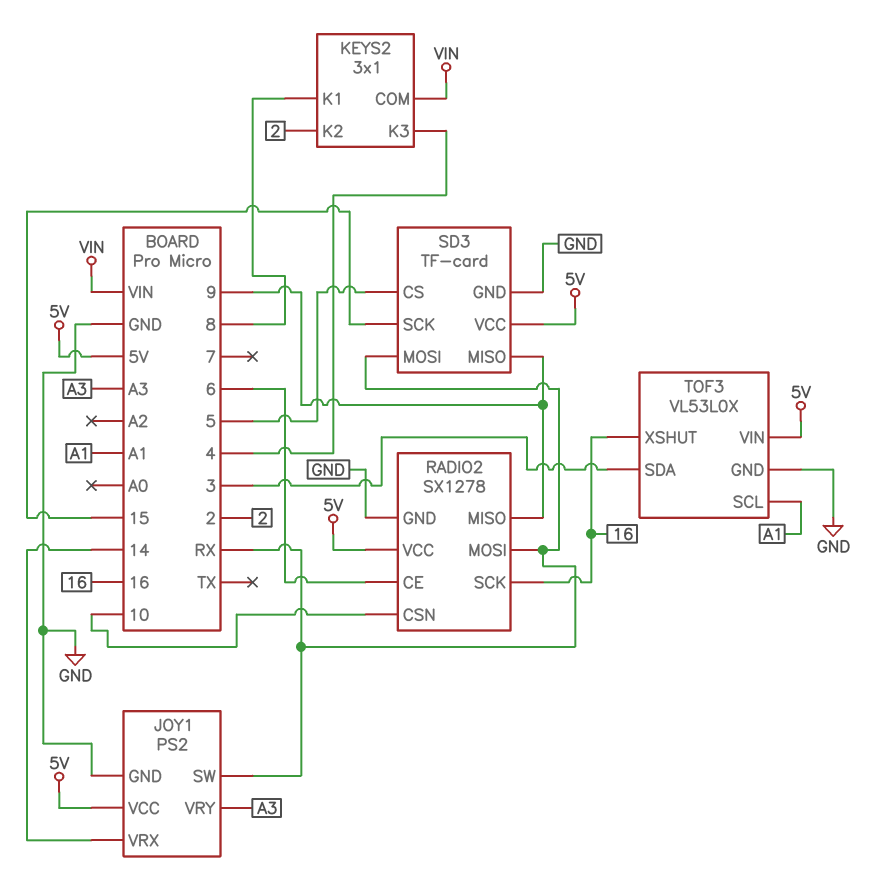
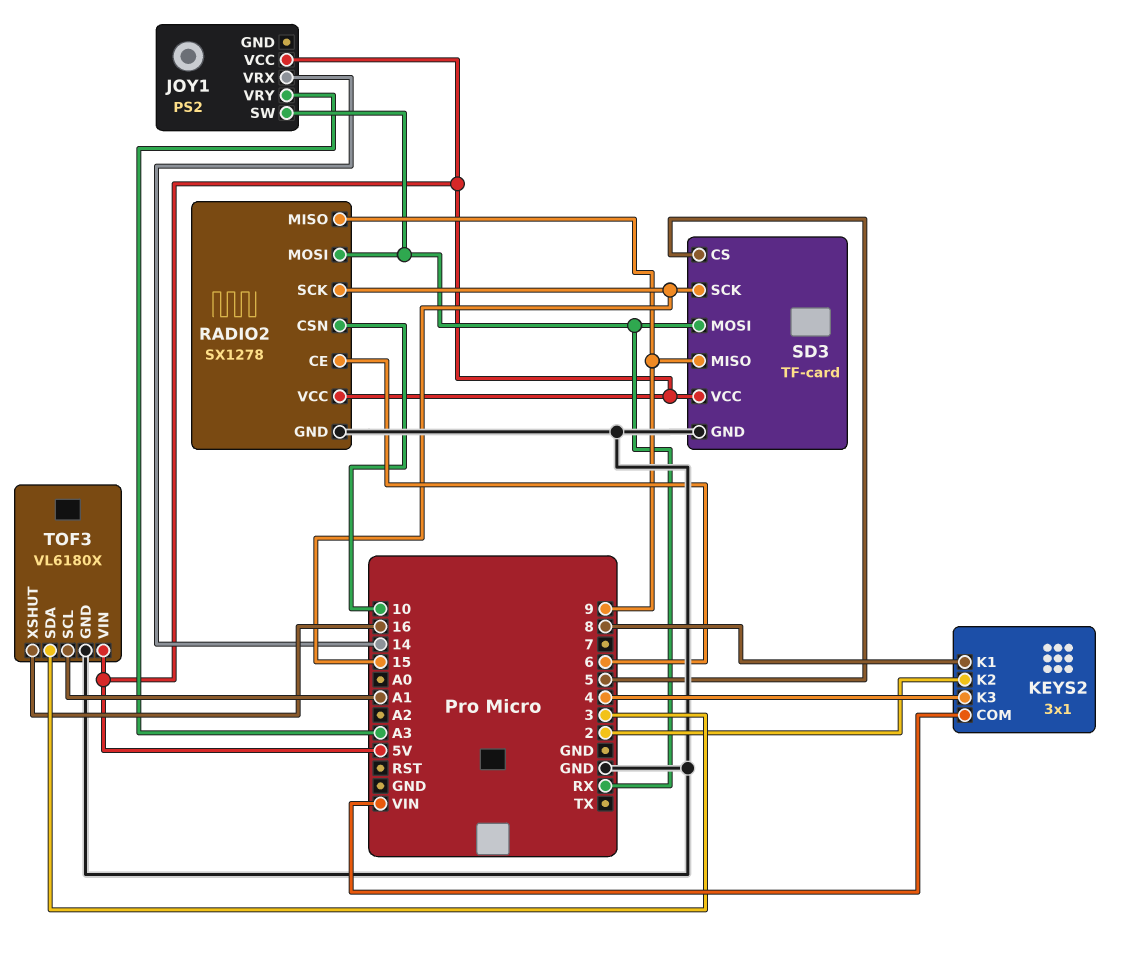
JOY1 pin GND: GND -> none
RADIO2 pin SCK: 16 -> 15
TOF3: VL53L0X -> VL6180X

